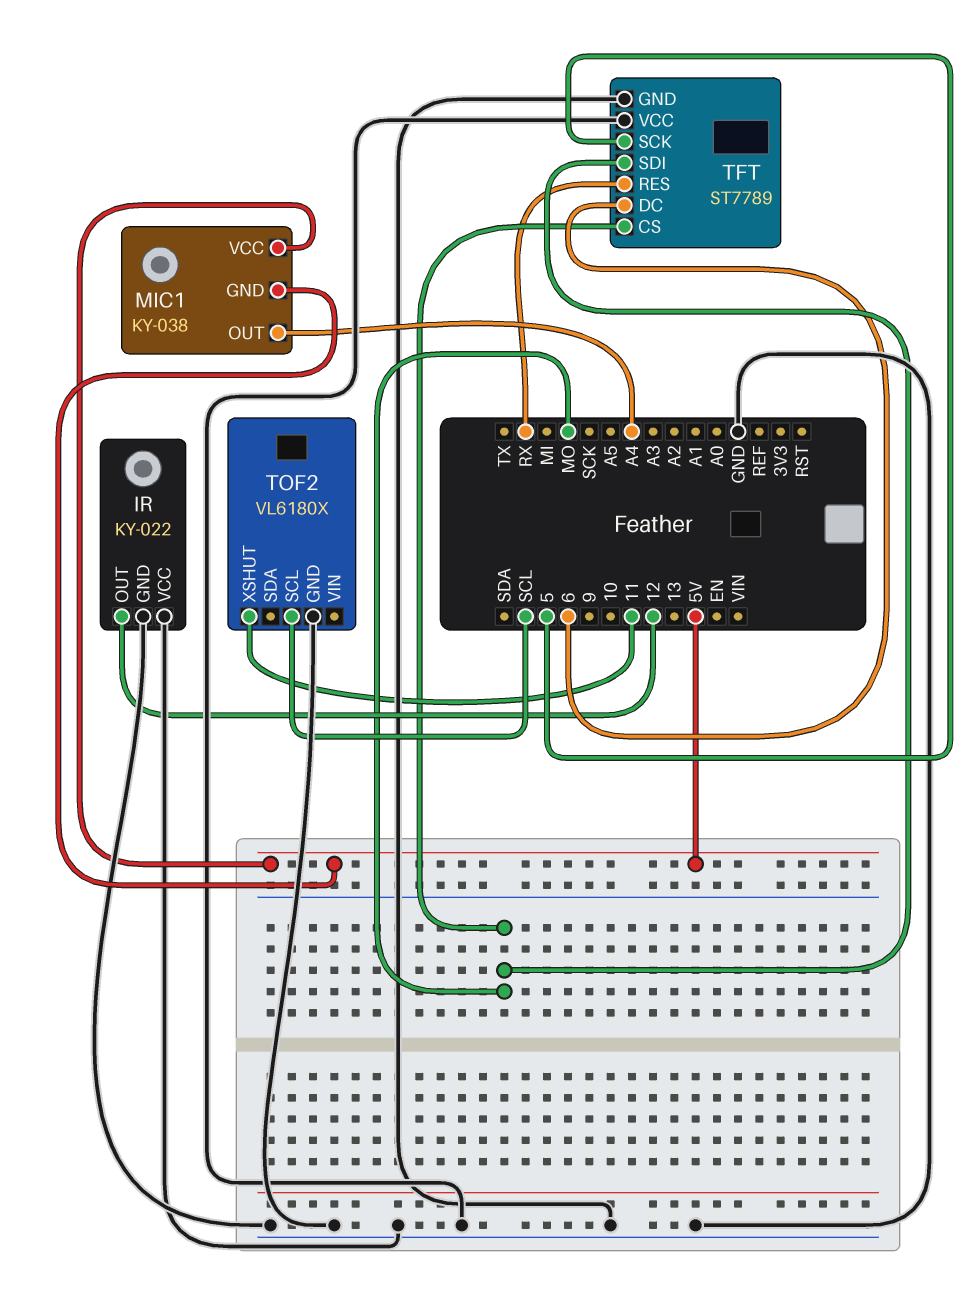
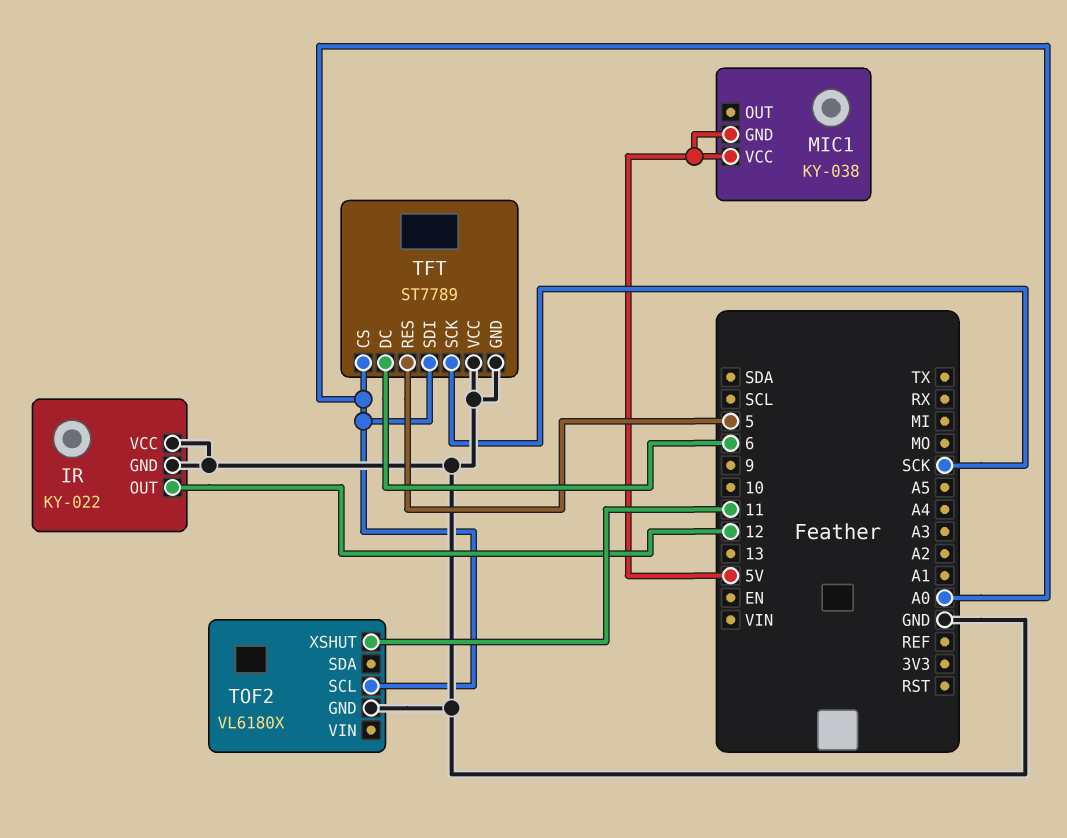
MIC1 pin OUT: A4 -> none
TFT pin CS: MO -> A0
TFT pin RES: RX -> 5
TFT pin SCK: 5 -> SCK
TFT pin SDI: MO -> A0
TOF2 pin SCL: SCL -> A0

